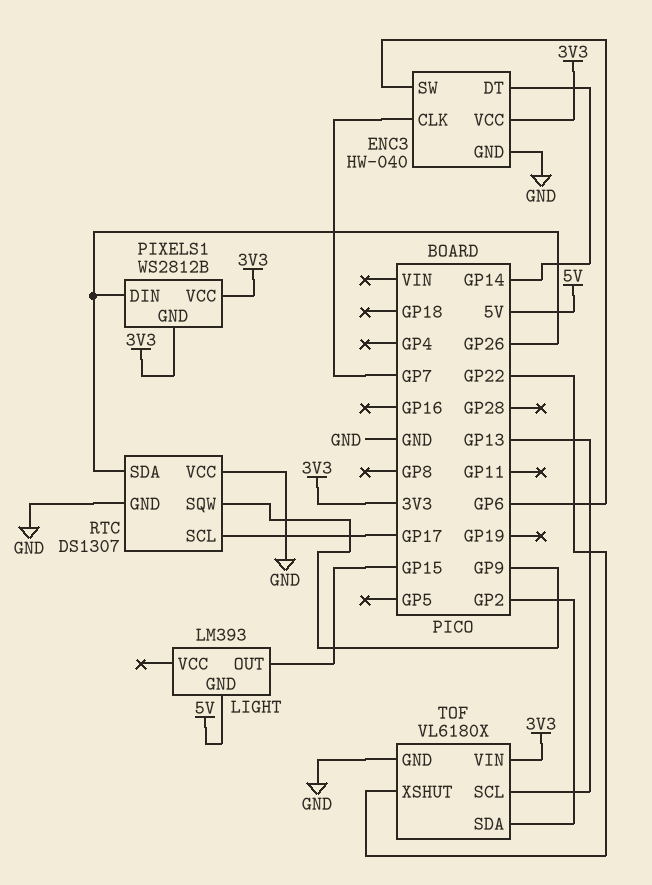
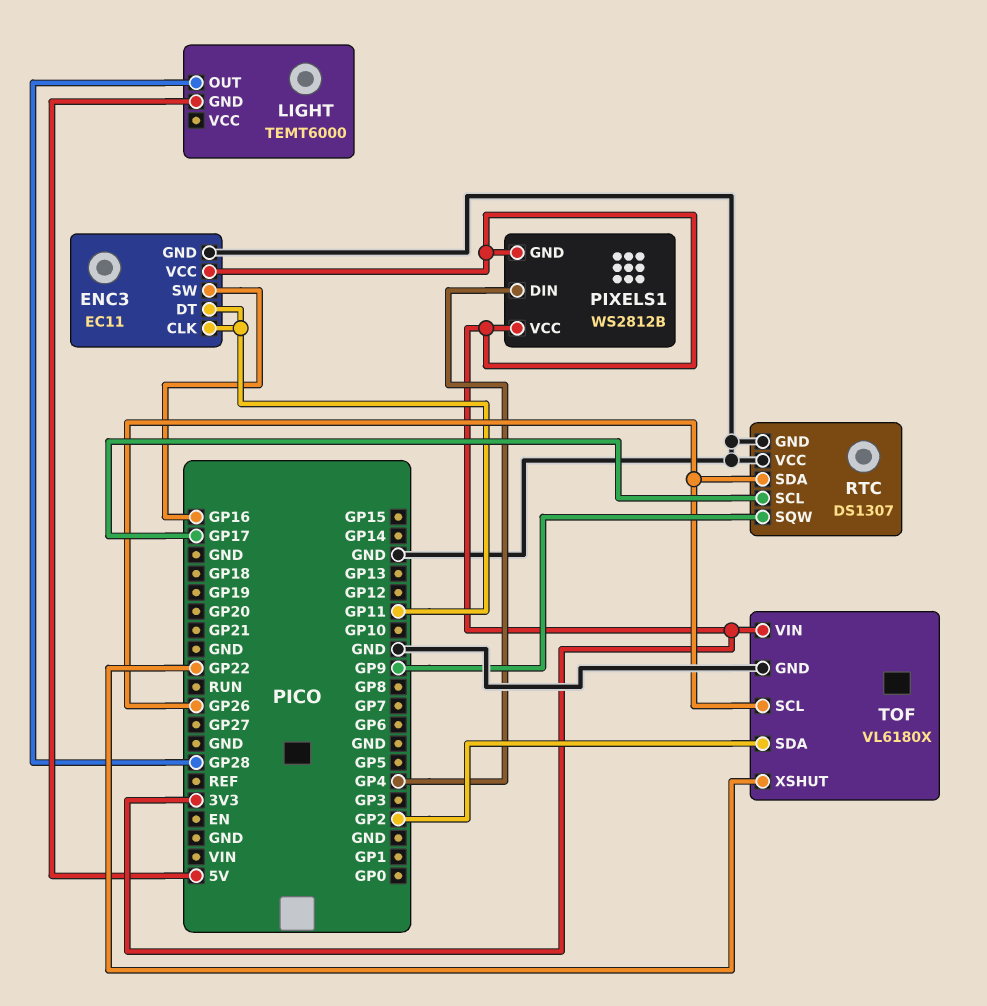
ENC3: HW-040 -> EC11
ENC3 pin CLK: GP7 -> GP11
ENC3 pin DT: GP14 -> GP11
ENC3 pin SW: GP6 -> GP16
LIGHT: LM393 -> TEMT6000
LIGHT pin OUT: GP15 -> GP28
PIXELS1 pin DIN: GP26 -> GP4
TOF pin SCL: GP13 -> GP26

